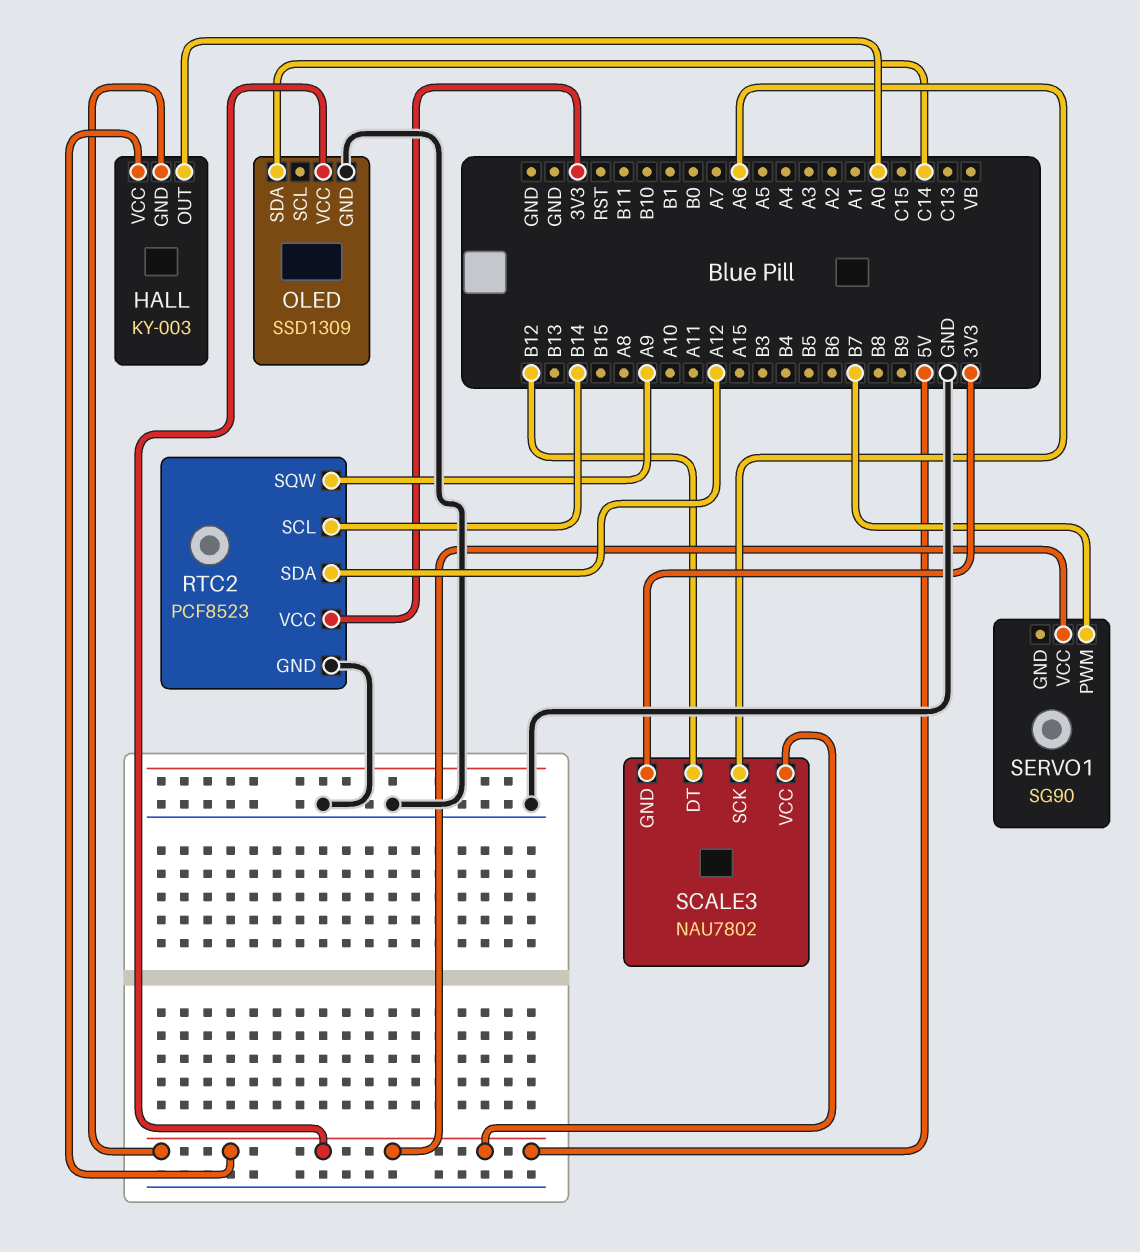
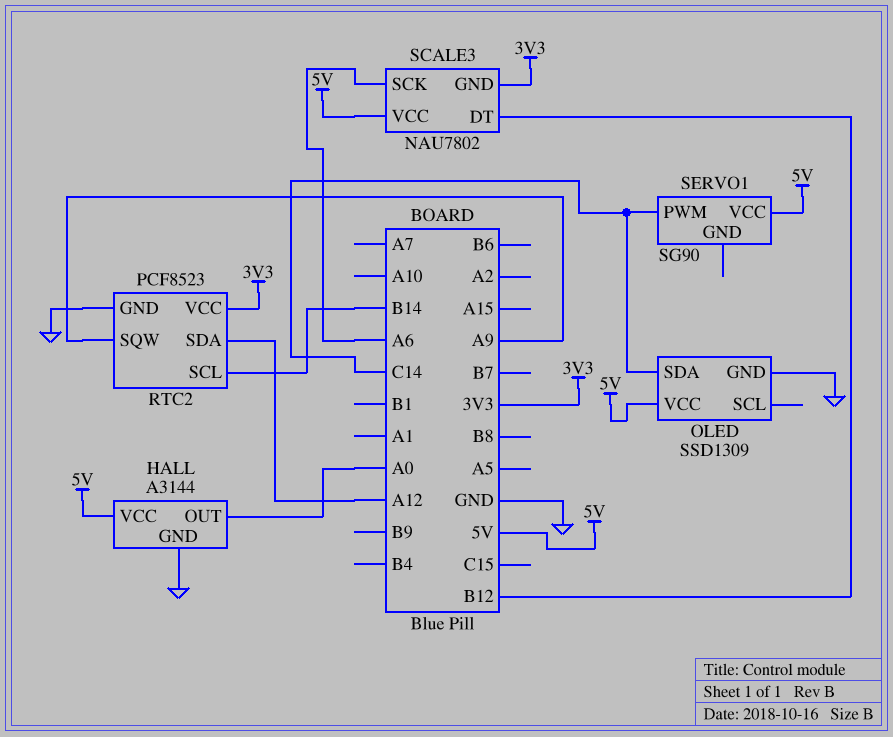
HALL: KY-003 -> A3144
HALL pin GND: 5V -> GND
SERVO1 pin PWM: B7 -> C14

